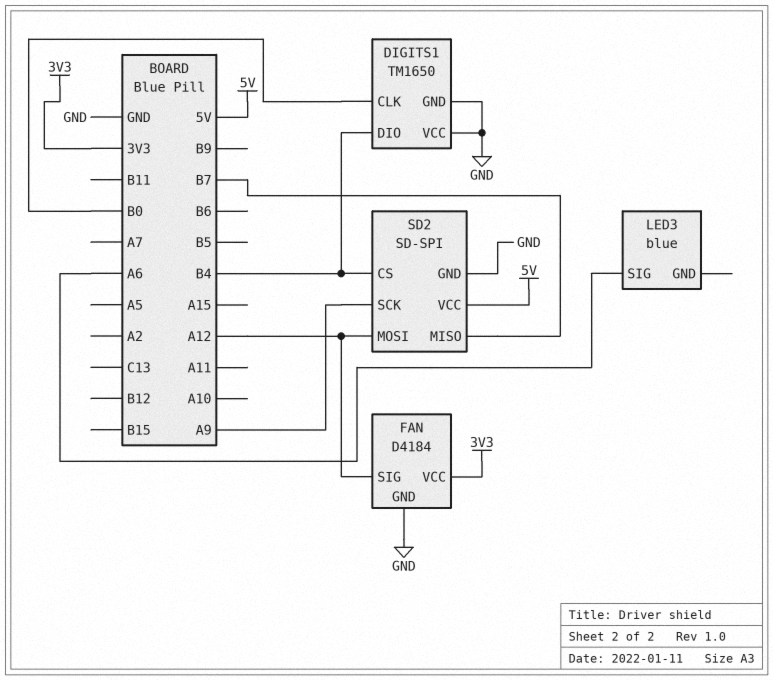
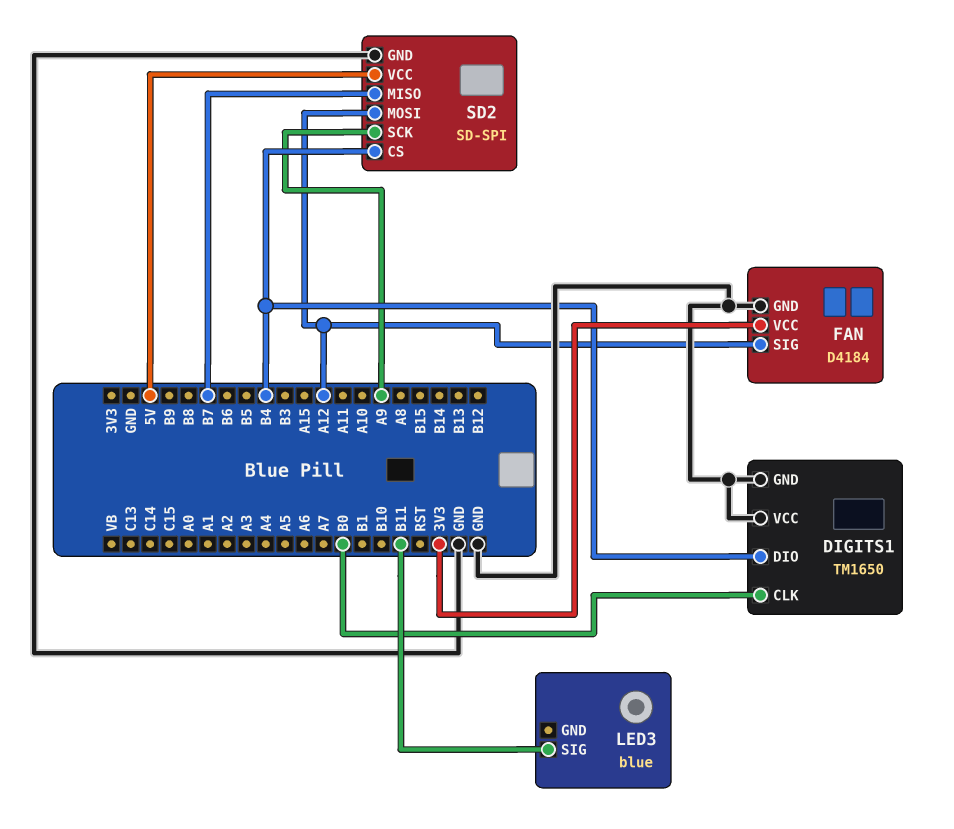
LED3 pin SIG: A6 -> B11

